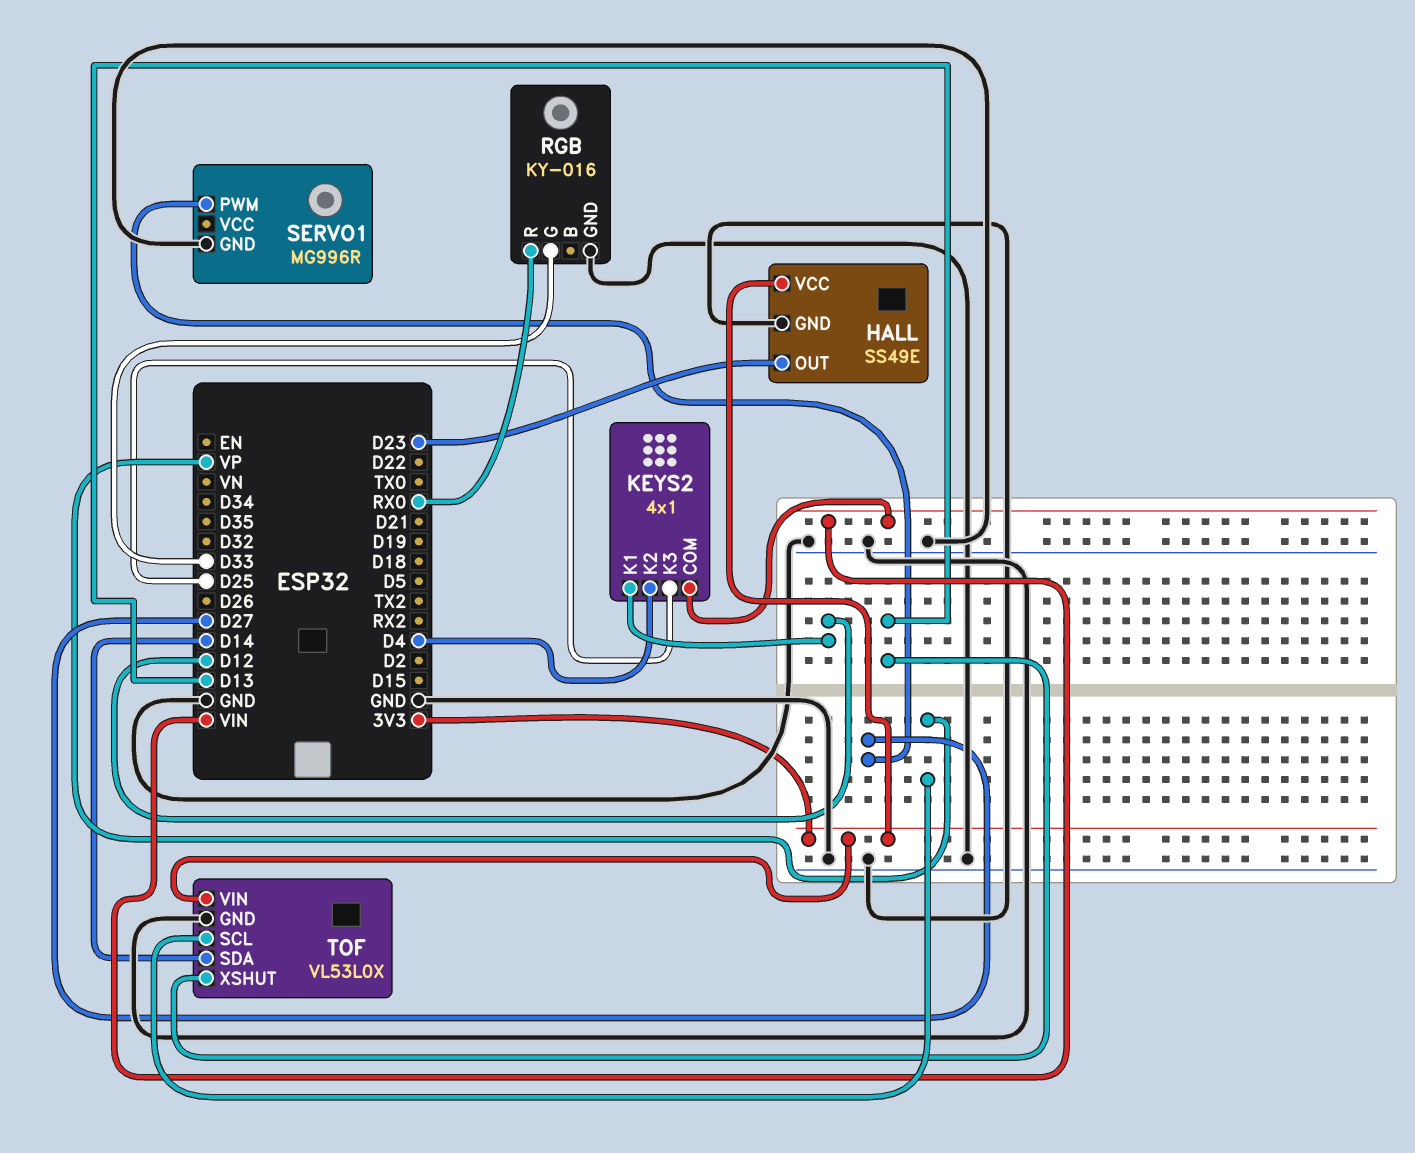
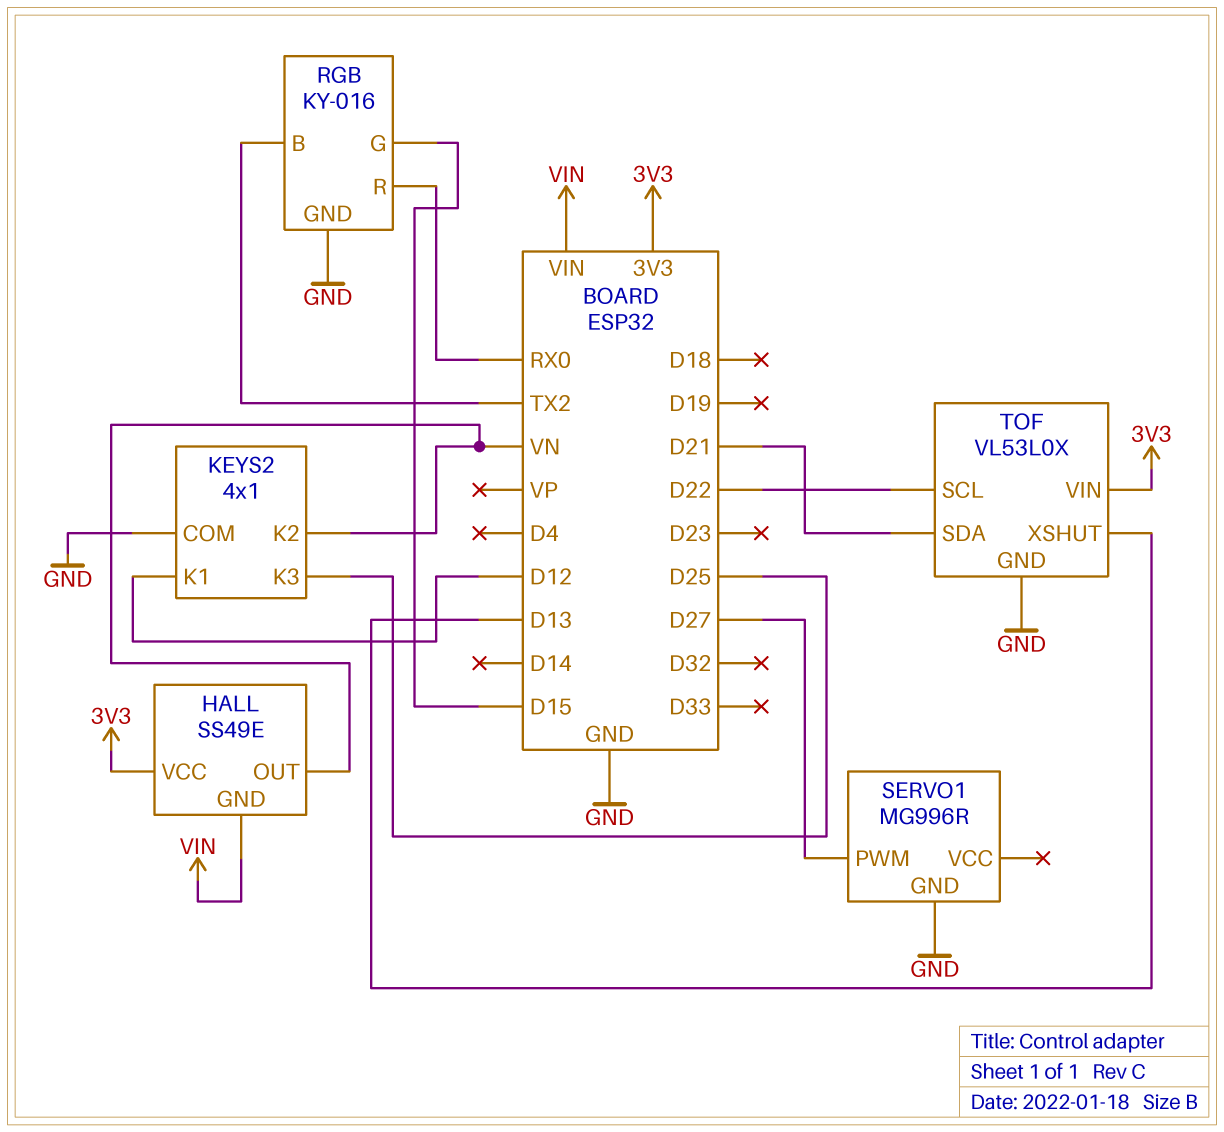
HALL pin GND: GND -> VIN
HALL pin OUT: D23 -> VN
KEYS2 pin COM: VIN -> GND
KEYS2 pin K2: D4 -> VN
RGB pin B: none -> TX2
RGB pin G: D33 -> D15
TOF pin SCL: VP -> D22
TOF pin SDA: D14 -> D21

